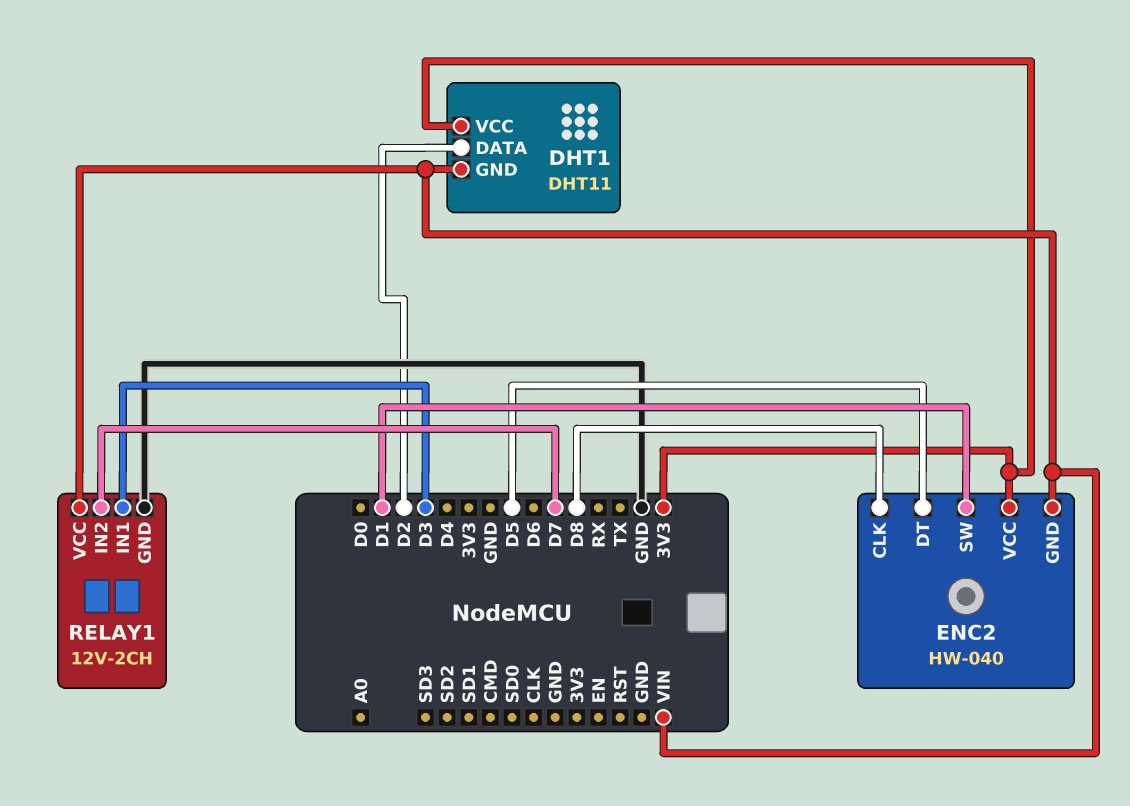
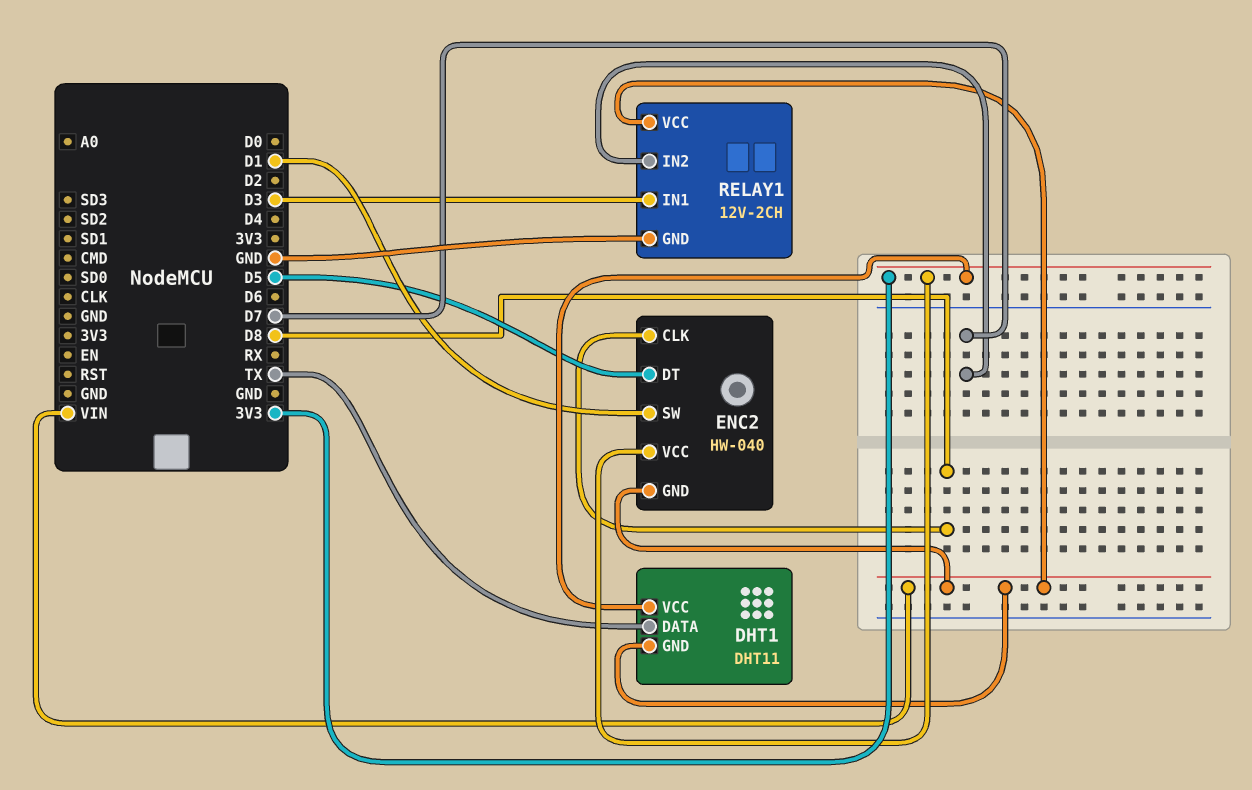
DHT1 pin DATA: D2 -> TX

